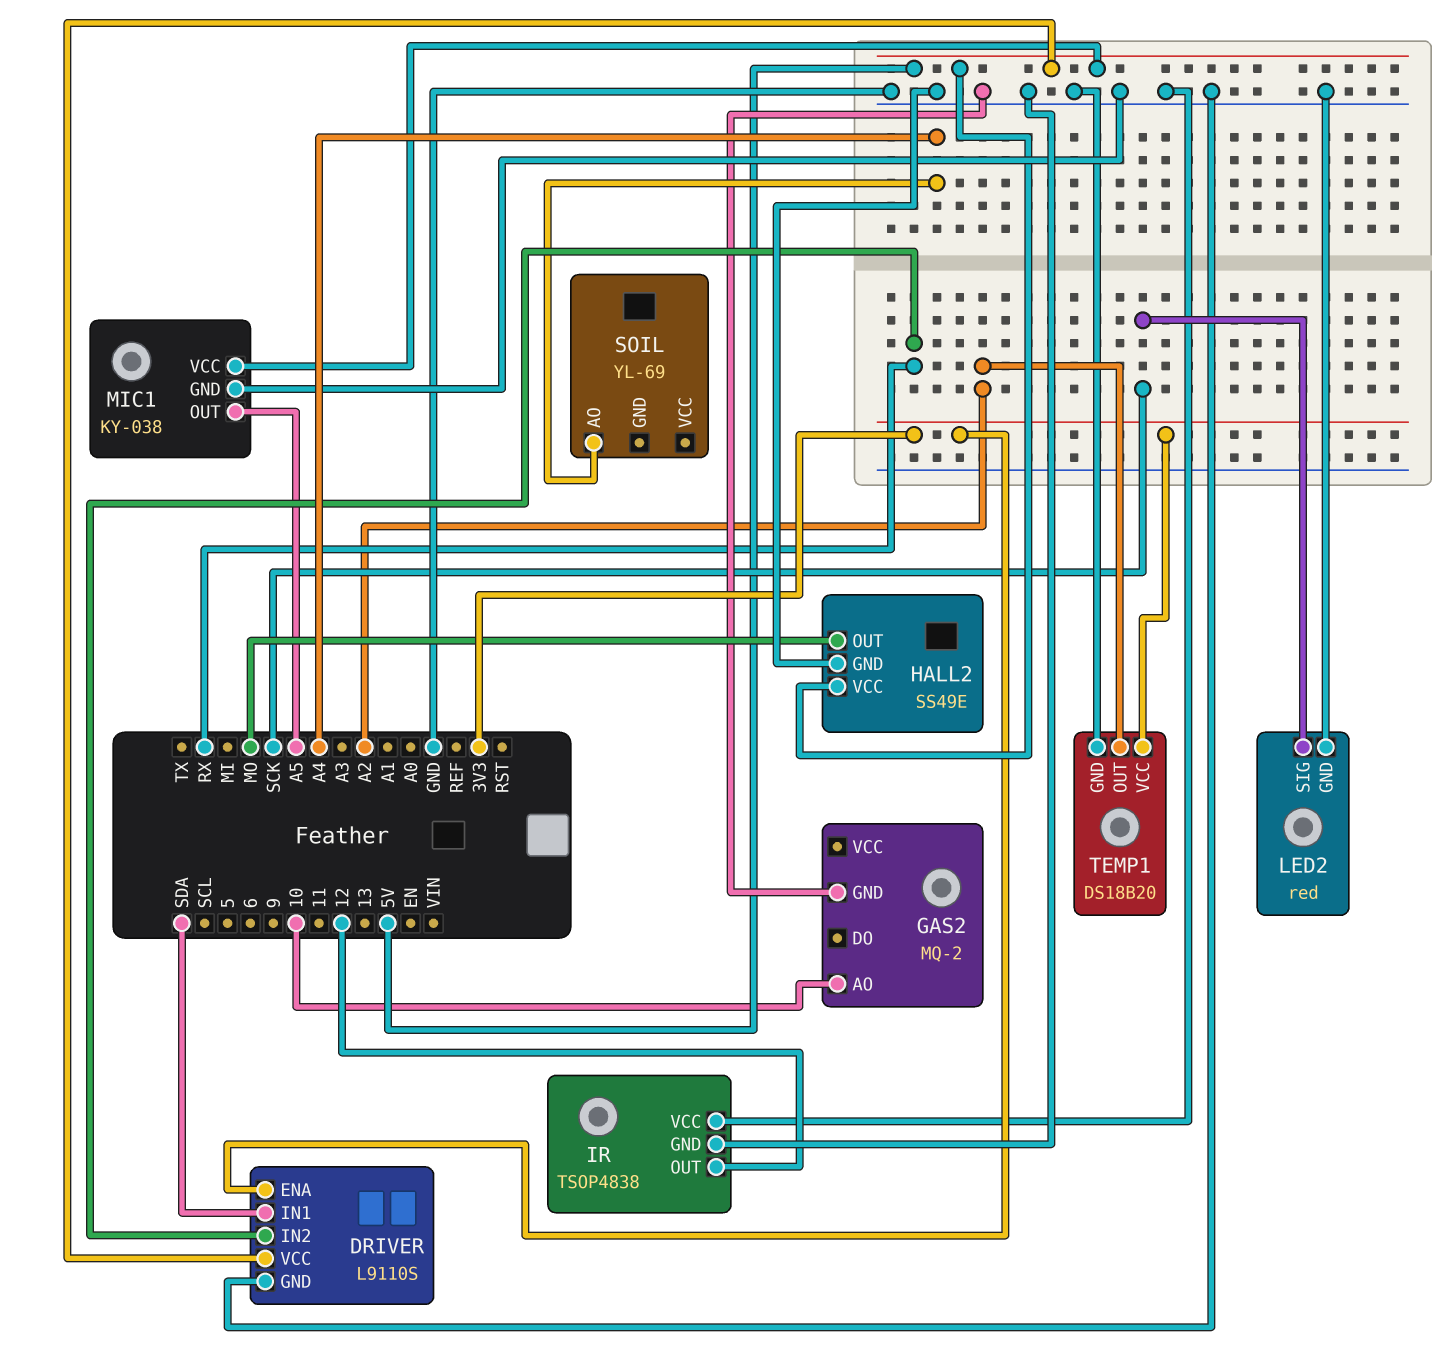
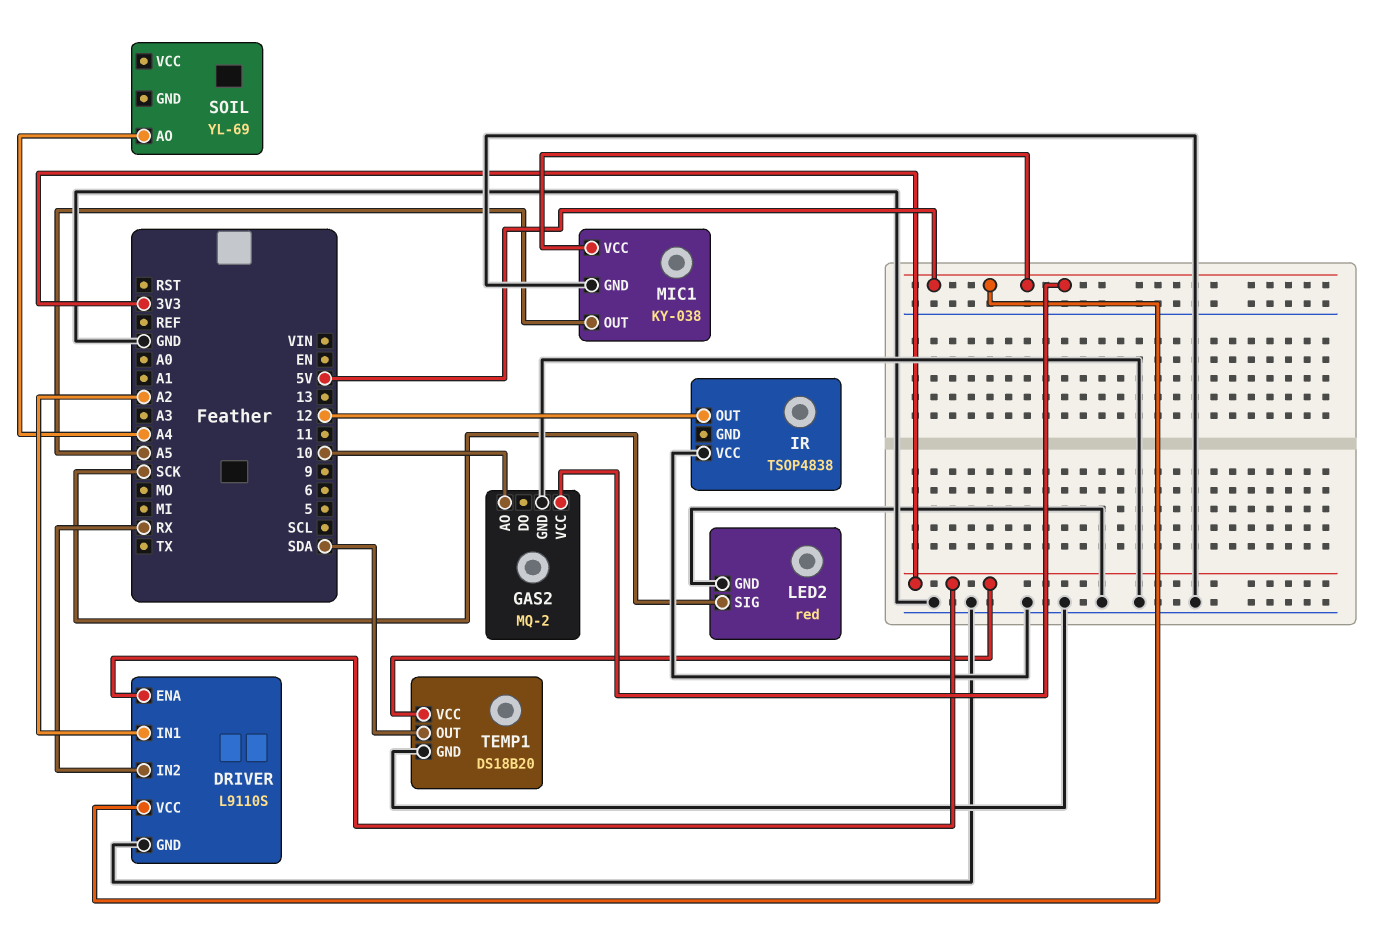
DRIVER pin IN1: SDA -> A2
GAS2 pin VCC: none -> 5V
HALL2: SS49E -> none
HALL2 pin GND: GND -> none
HALL2 pin OUT: MO -> none
HALL2 pin VCC: 5V -> none
IR pin GND: GND -> none
TEMP1 pin OUT: A2 -> SDA

